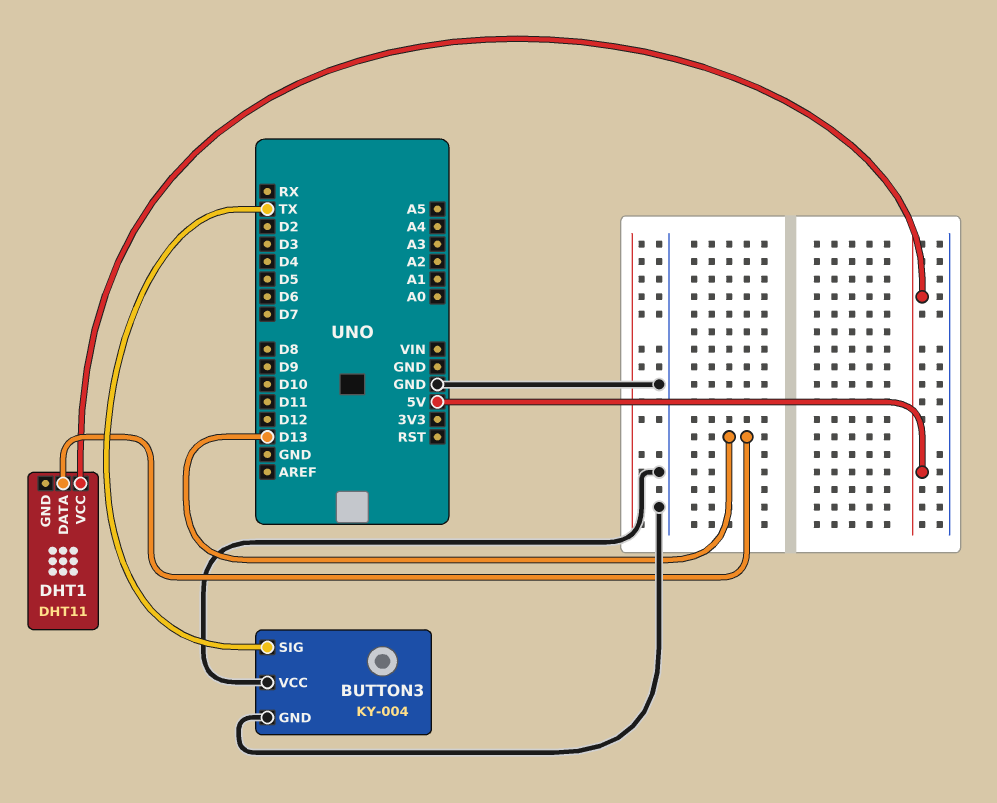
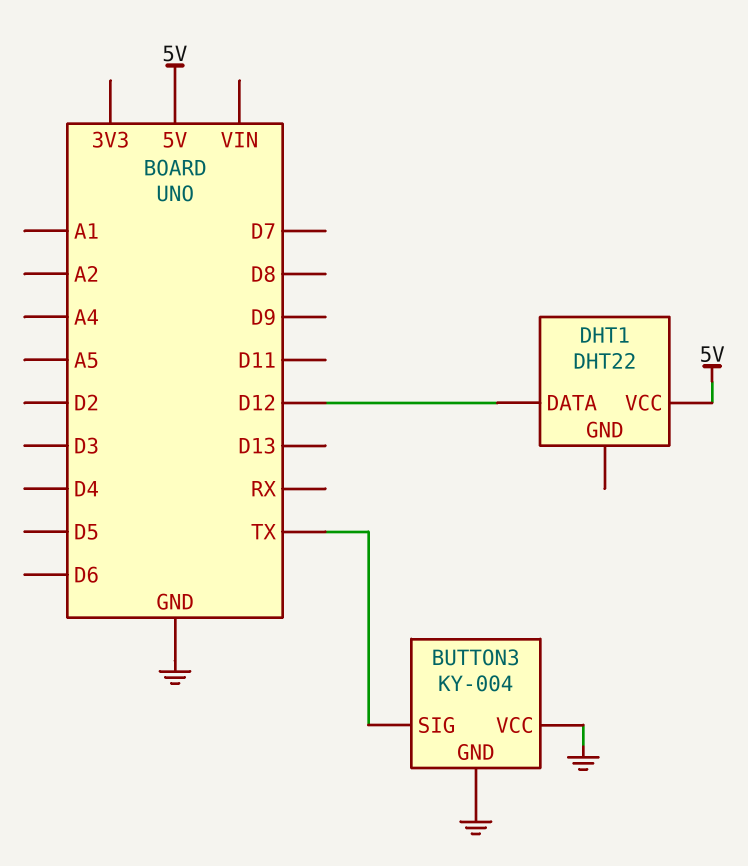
DHT1: DHT11 -> DHT22
DHT1 pin DATA: D13 -> D12

